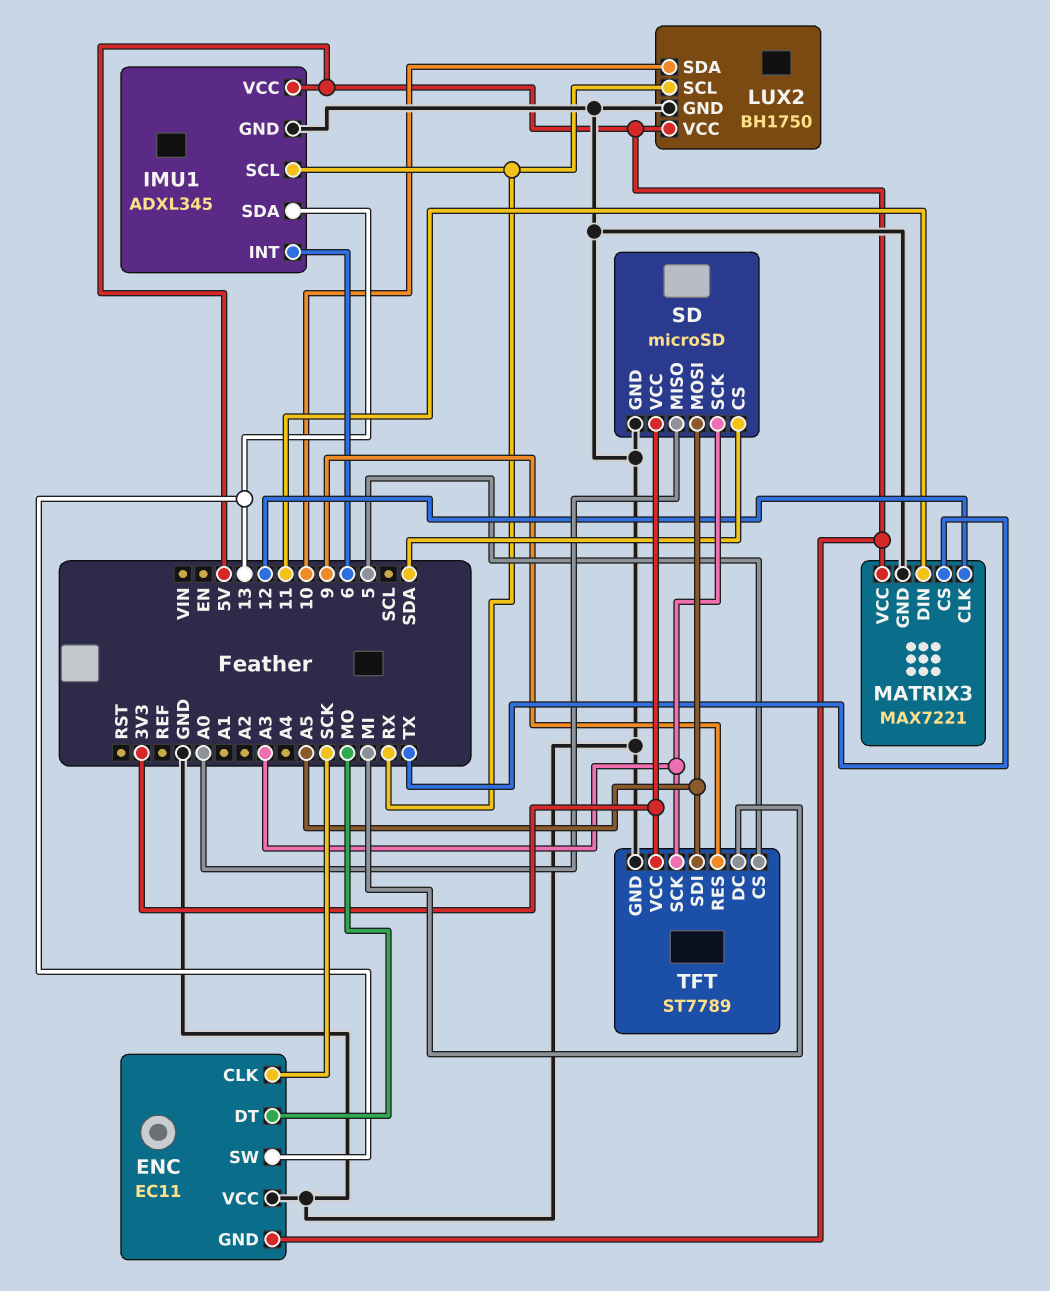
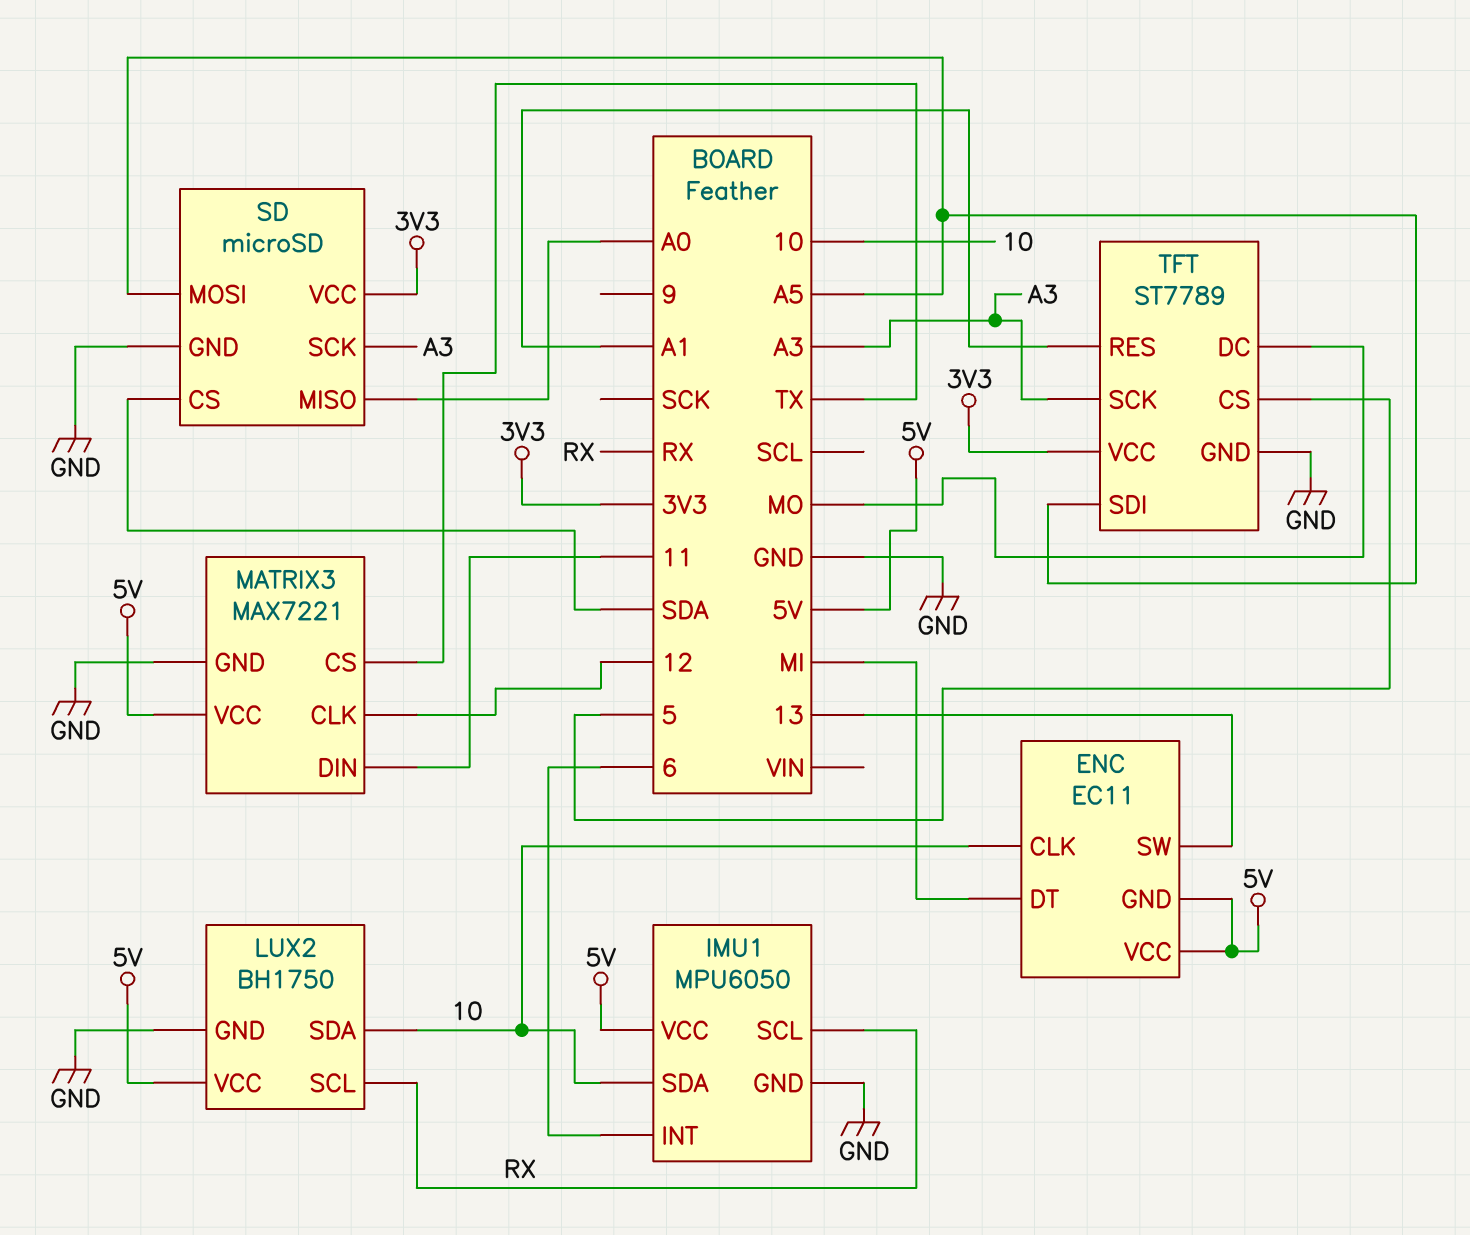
ENC pin CLK: SCK -> 10
ENC pin DT: MO -> MI
ENC pin VCC: GND -> 5V
IMU1: ADXL345 -> MPU6050
IMU1 pin SDA: 13 -> 10
TFT pin DC: MI -> MO
TFT pin RES: 9 -> A1

